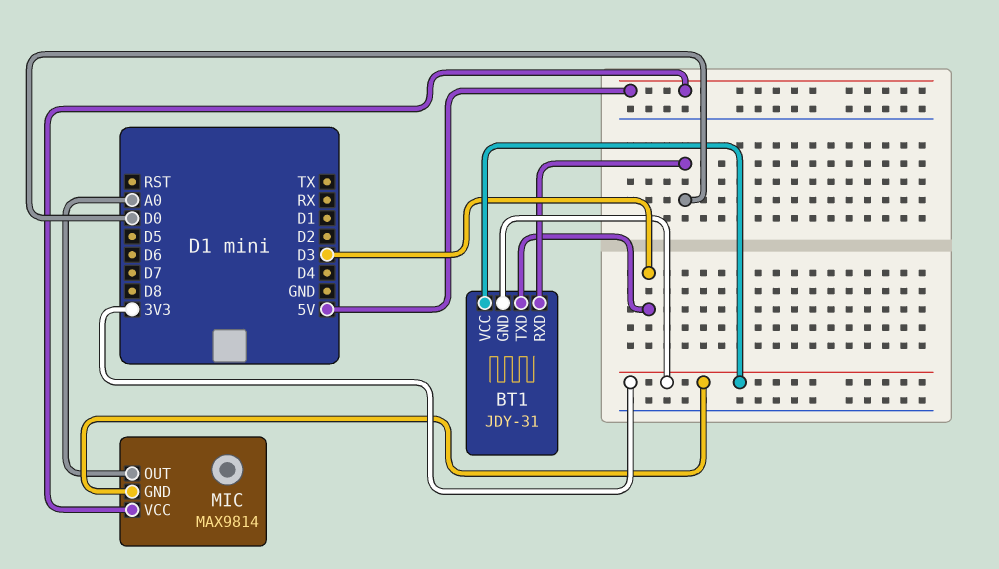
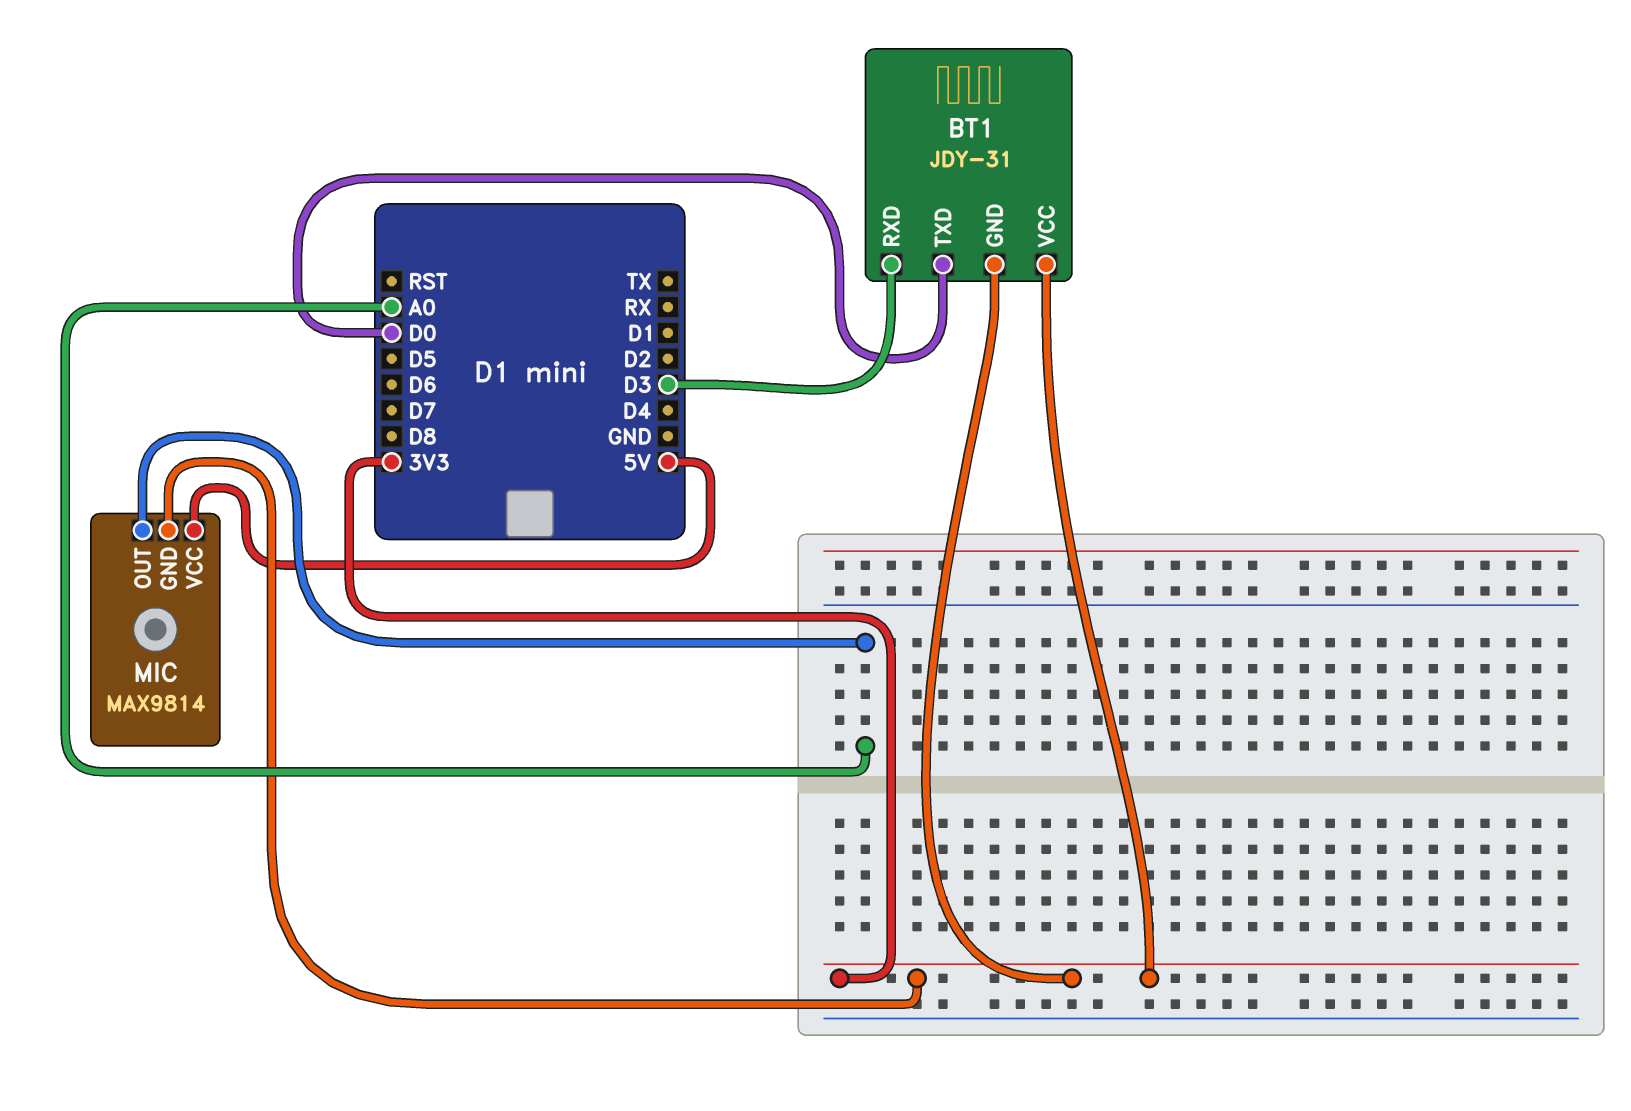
BT1 pin RXD: D0 -> D3
BT1 pin TXD: D3 -> D0

